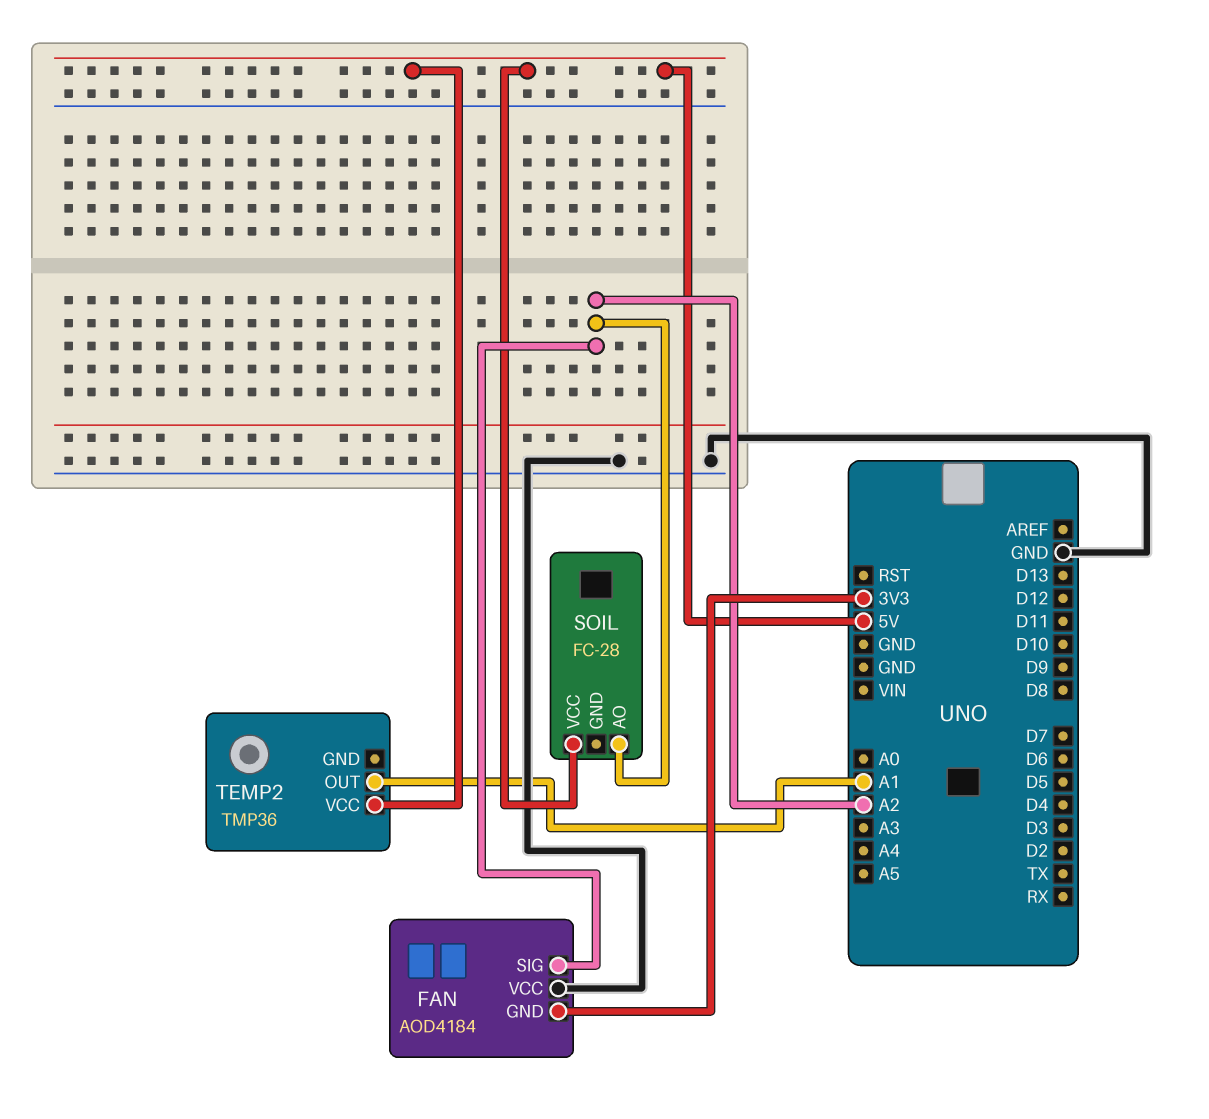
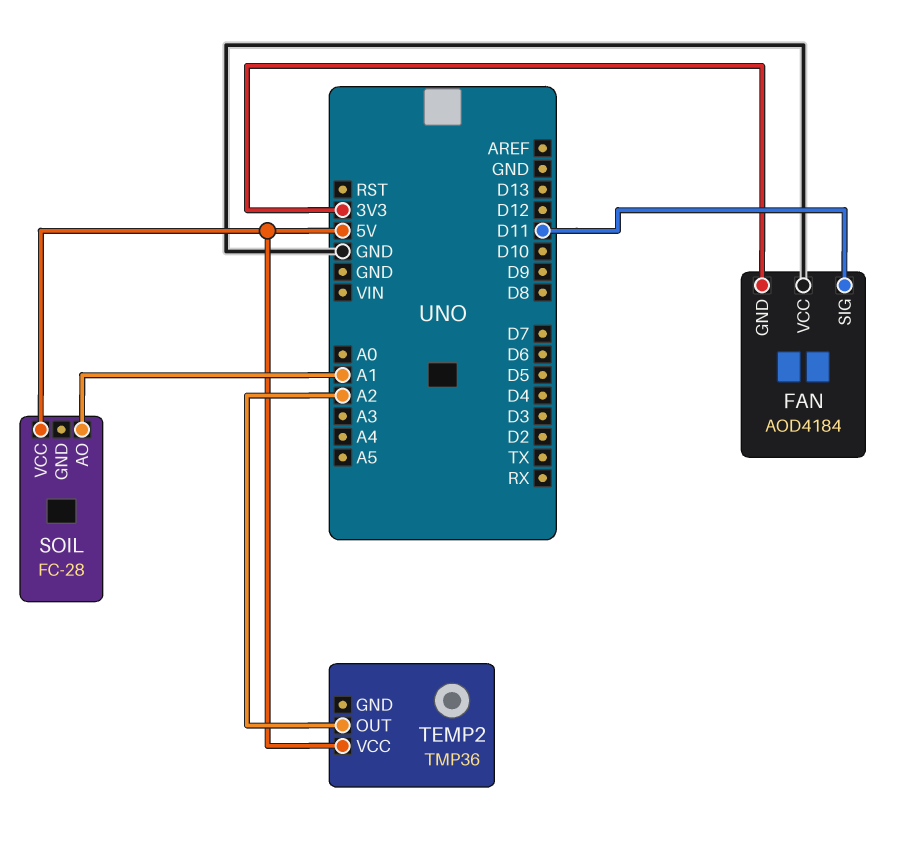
FAN pin SIG: A2 -> D11
SOIL pin AO: A2 -> A1
TEMP2 pin OUT: A1 -> A2

